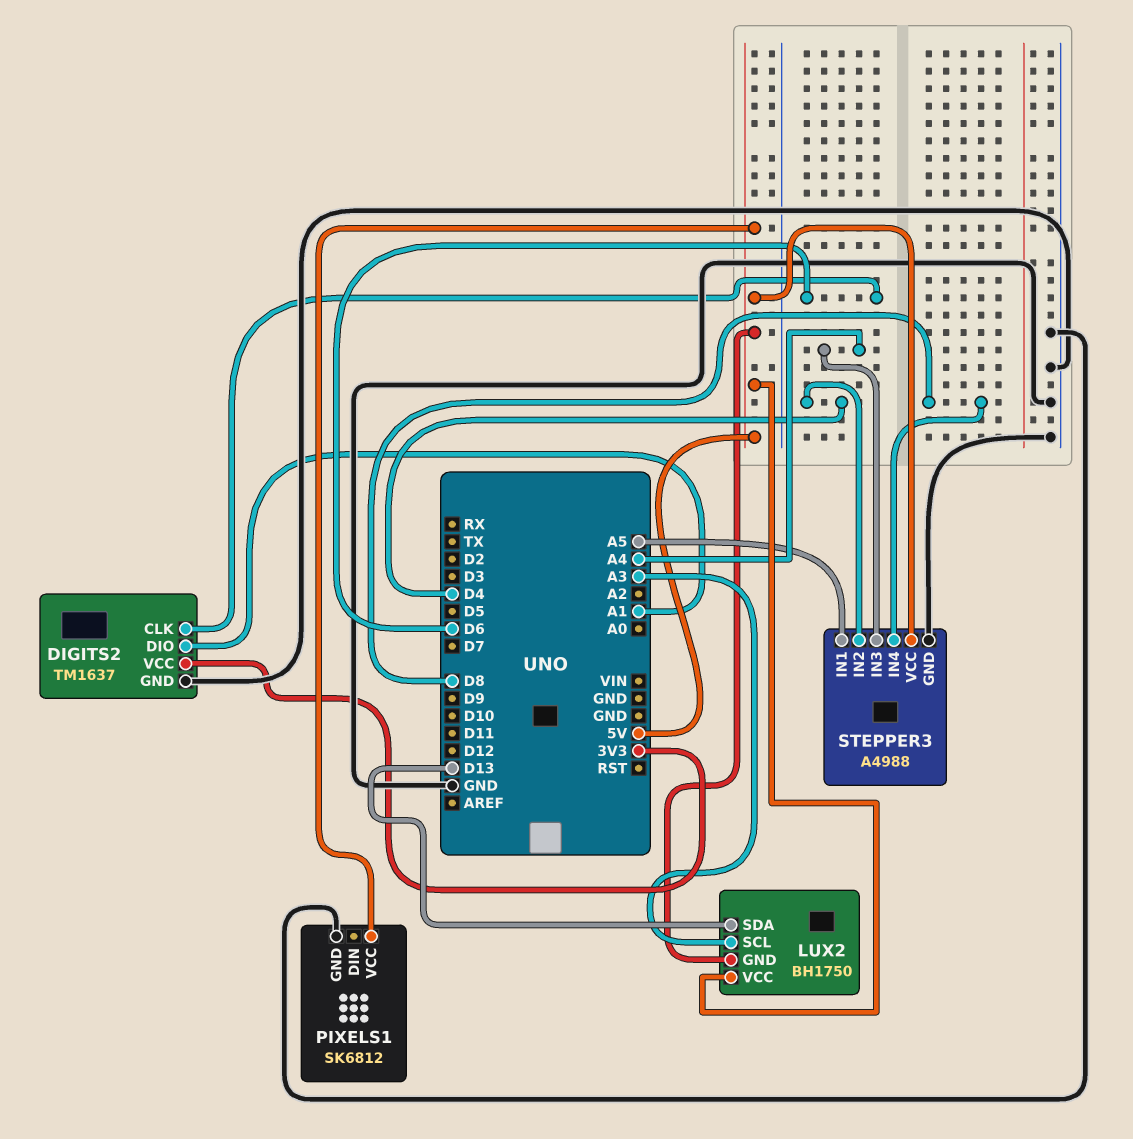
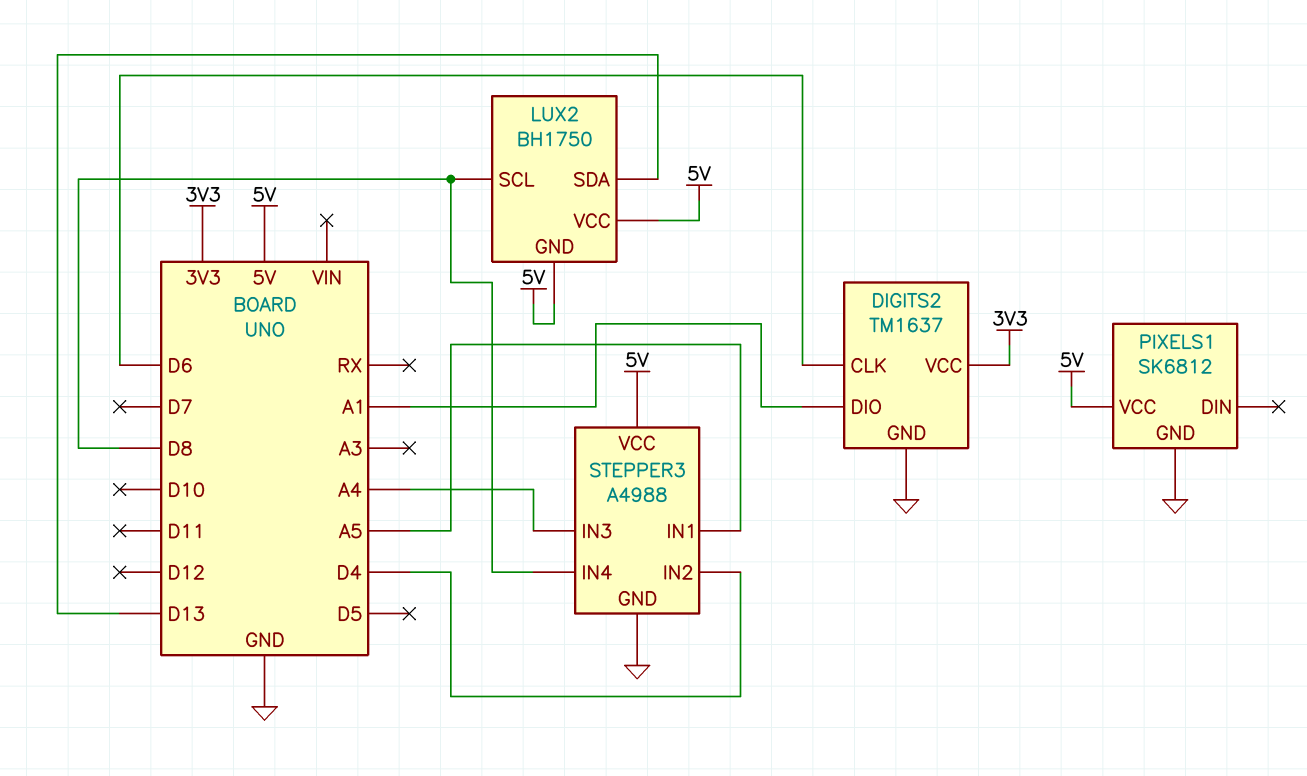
LUX2 pin SCL: A3 -> D8

